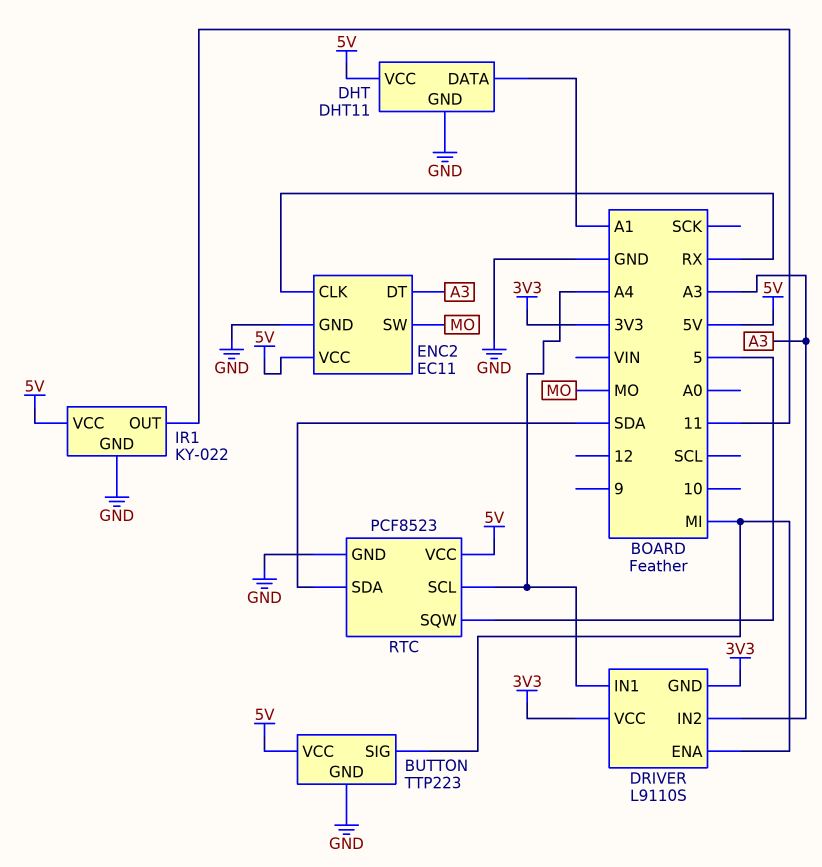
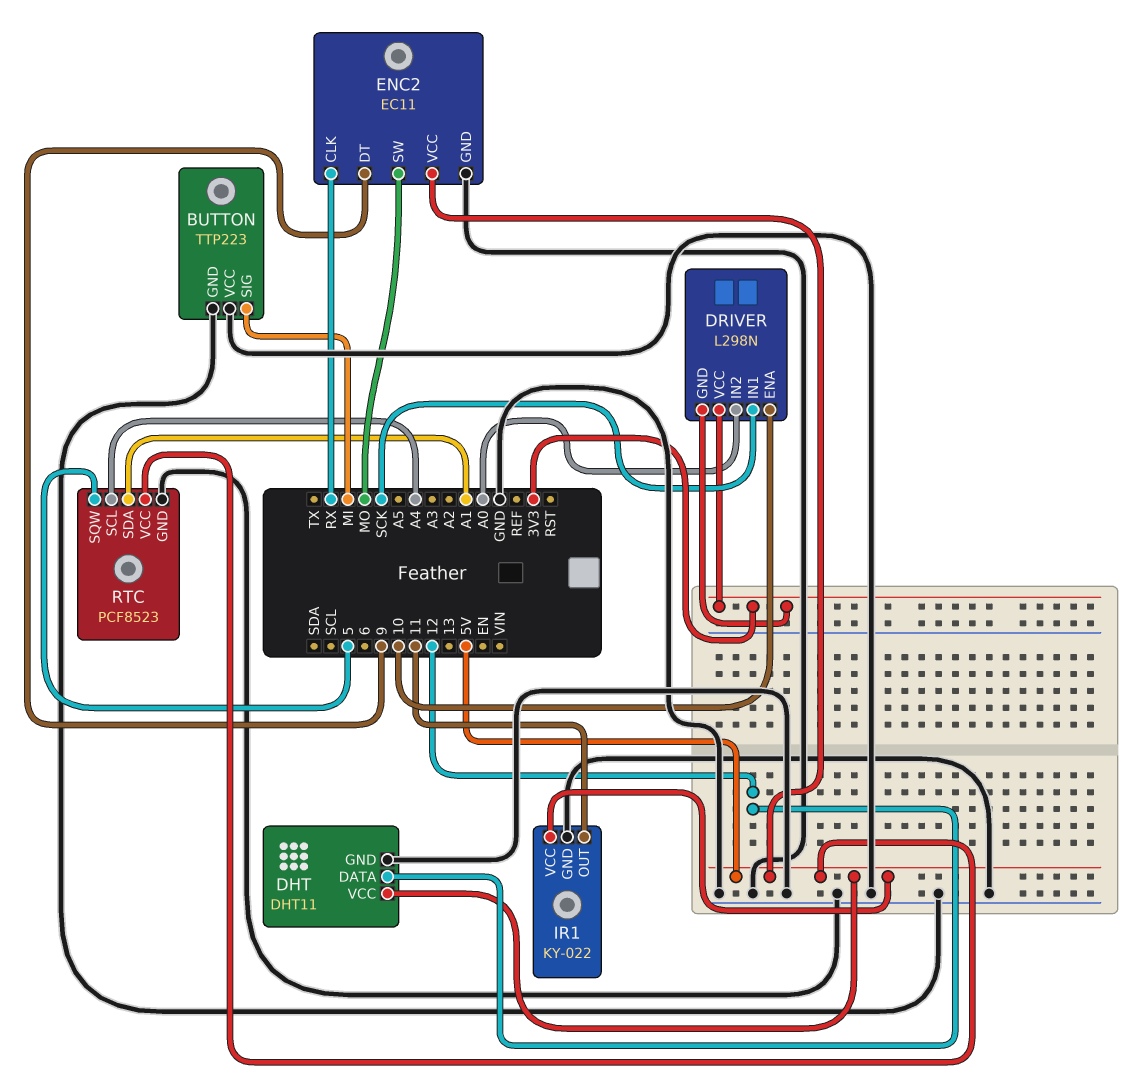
BUTTON pin VCC: 5V -> GND
DHT pin DATA: A1 -> 12
DRIVER: L9110S -> L298N
DRIVER pin ENA: MI -> 10
DRIVER pin IN1: A4 -> SCK
DRIVER pin IN2: A3 -> A0
ENC2 pin DT: A3 -> 9
RTC pin SDA: SDA -> A1

